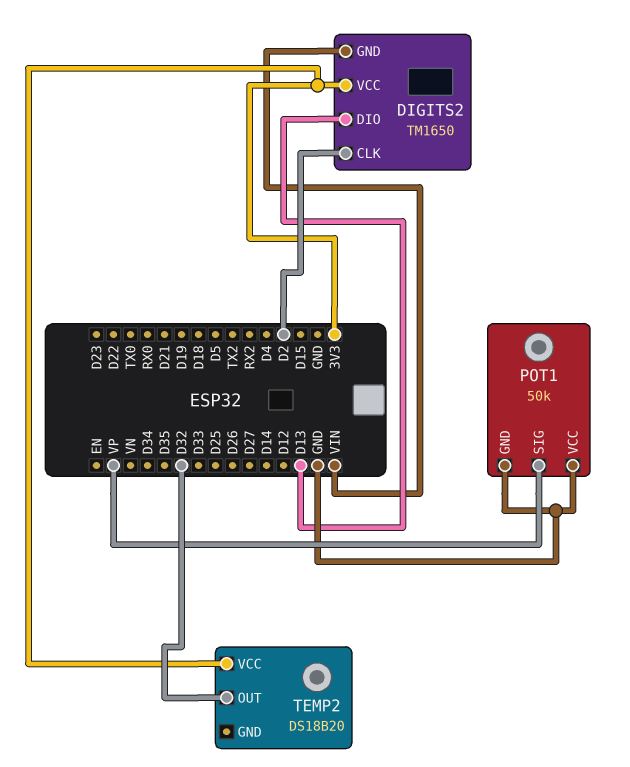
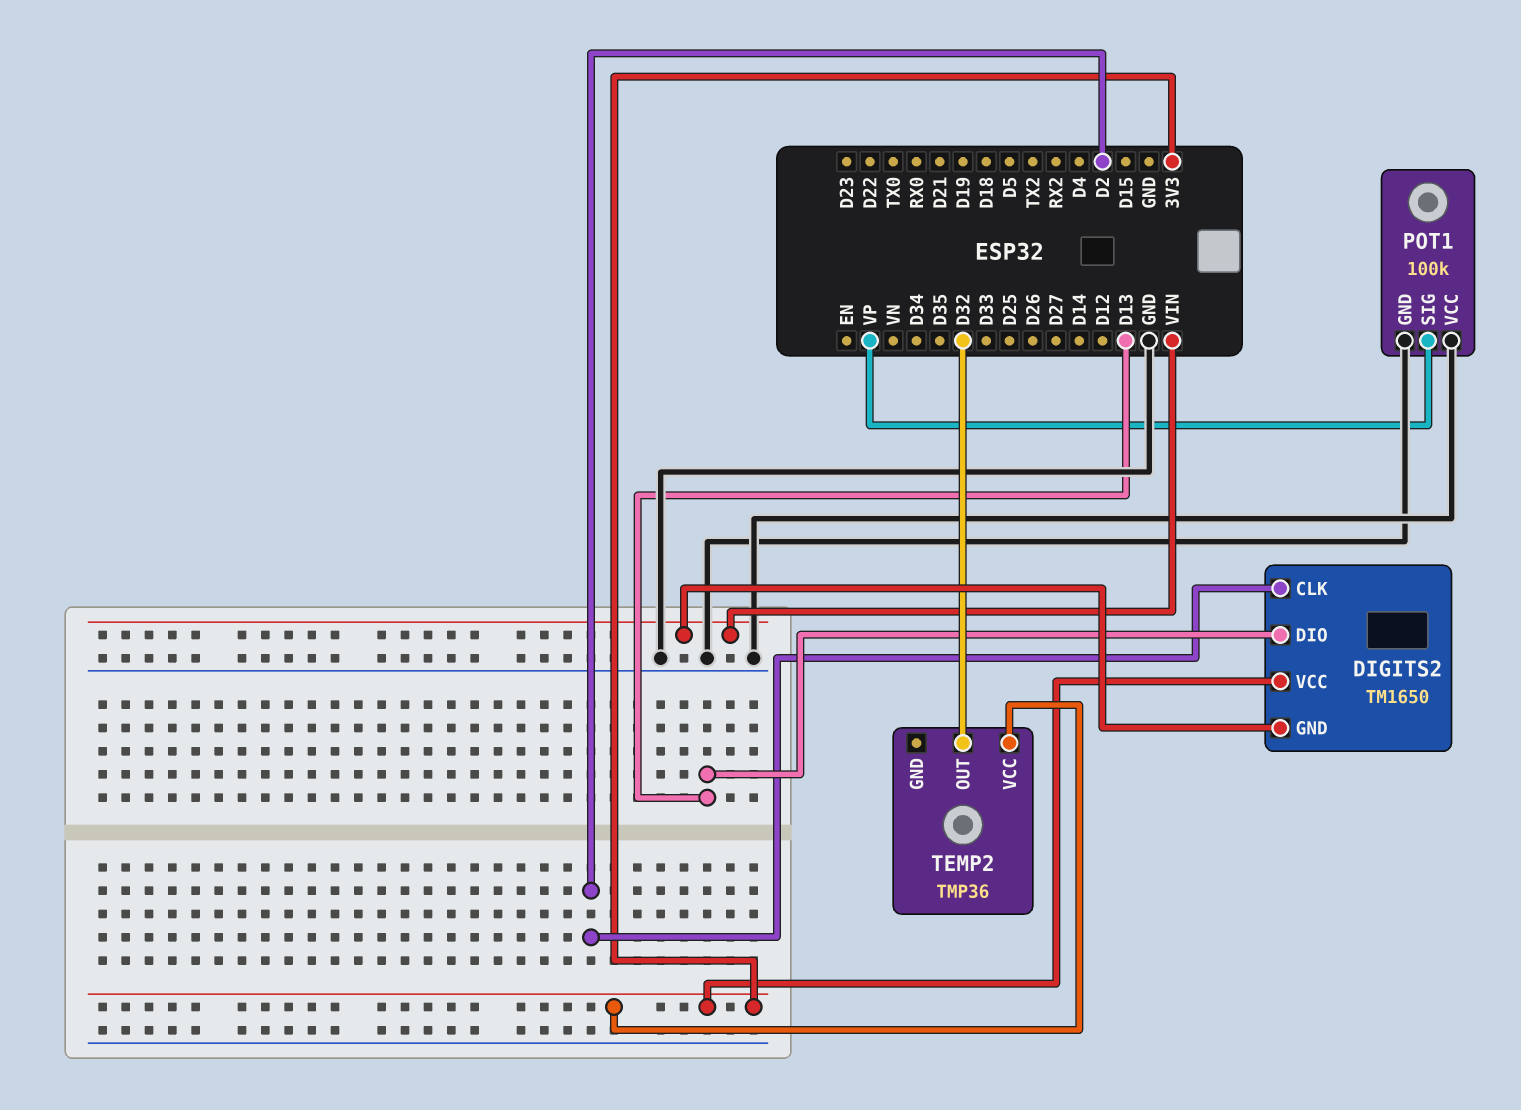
POT1: 50k -> 100k
TEMP2: DS18B20 -> TMP36

